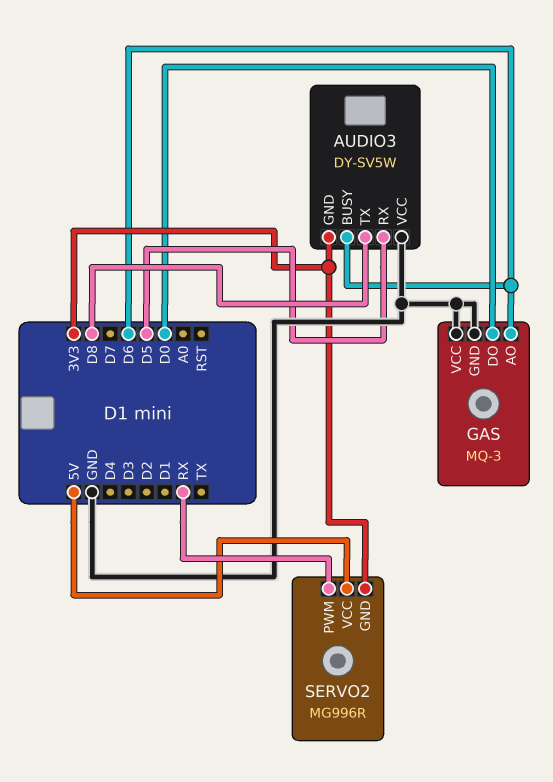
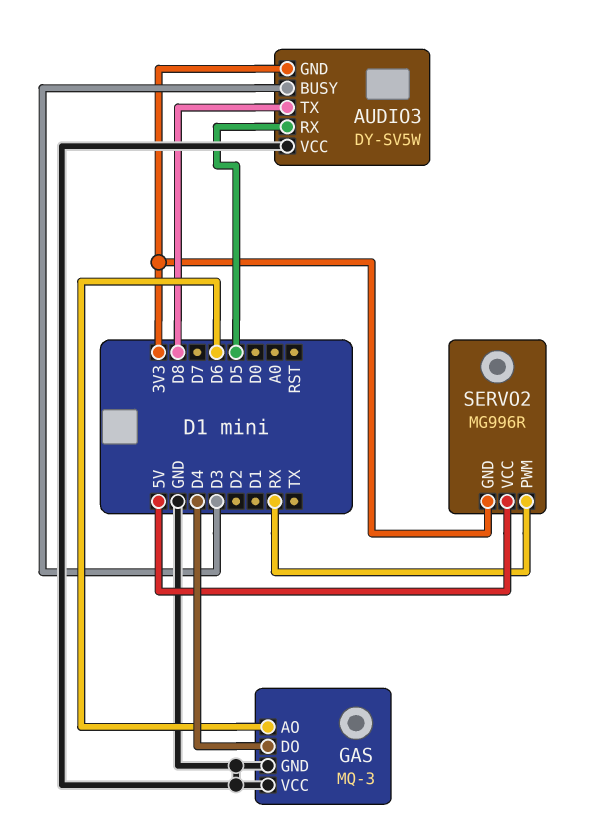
AUDIO3 pin BUSY: D6 -> D3
GAS pin DO: D0 -> D4

